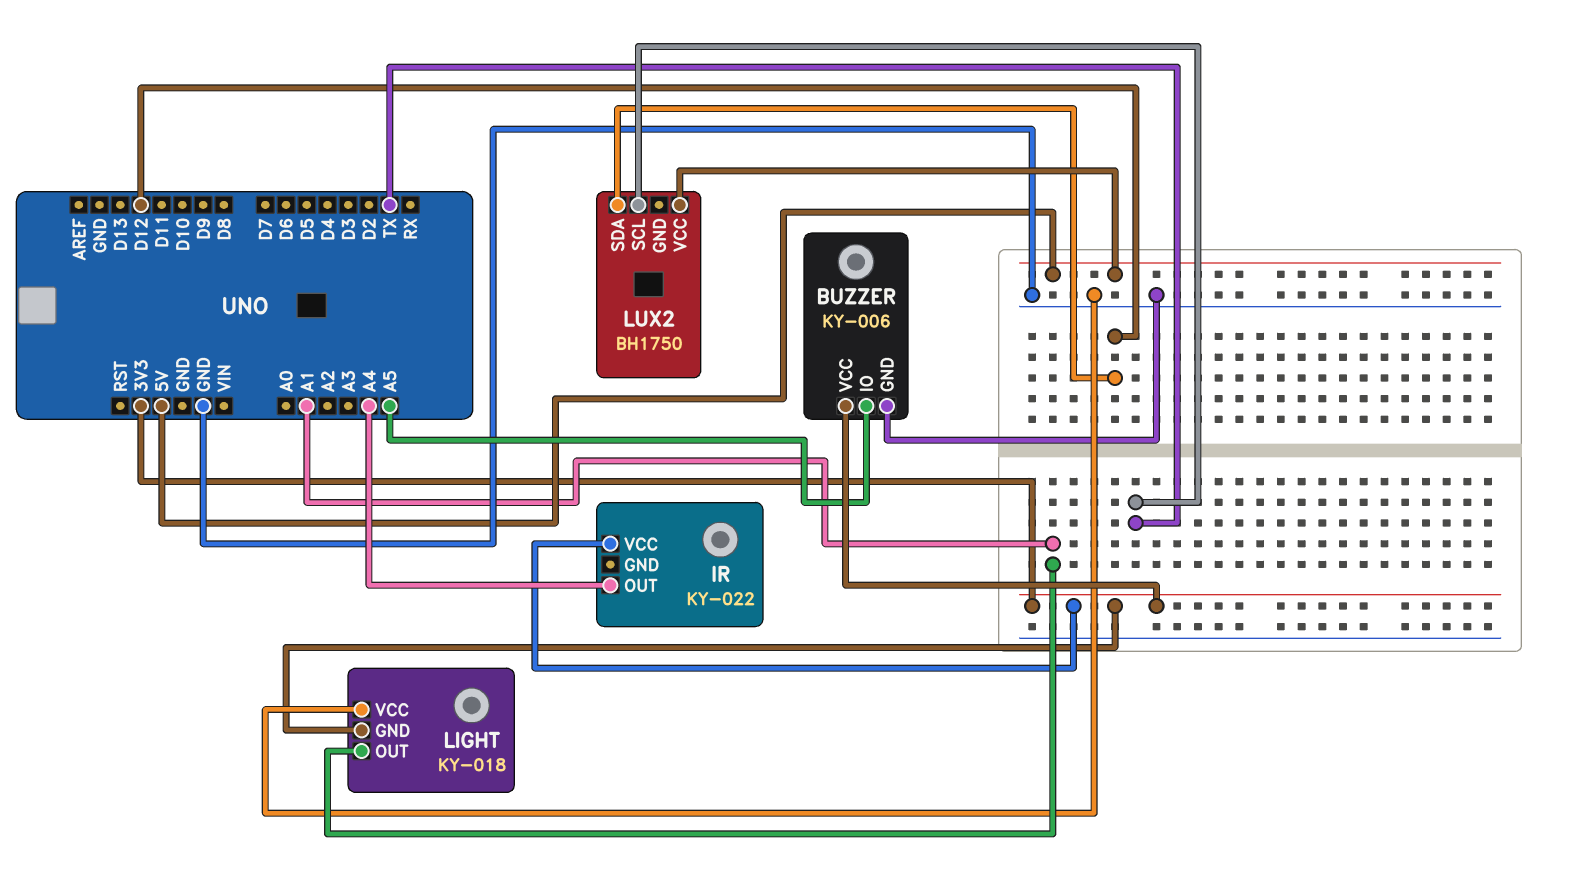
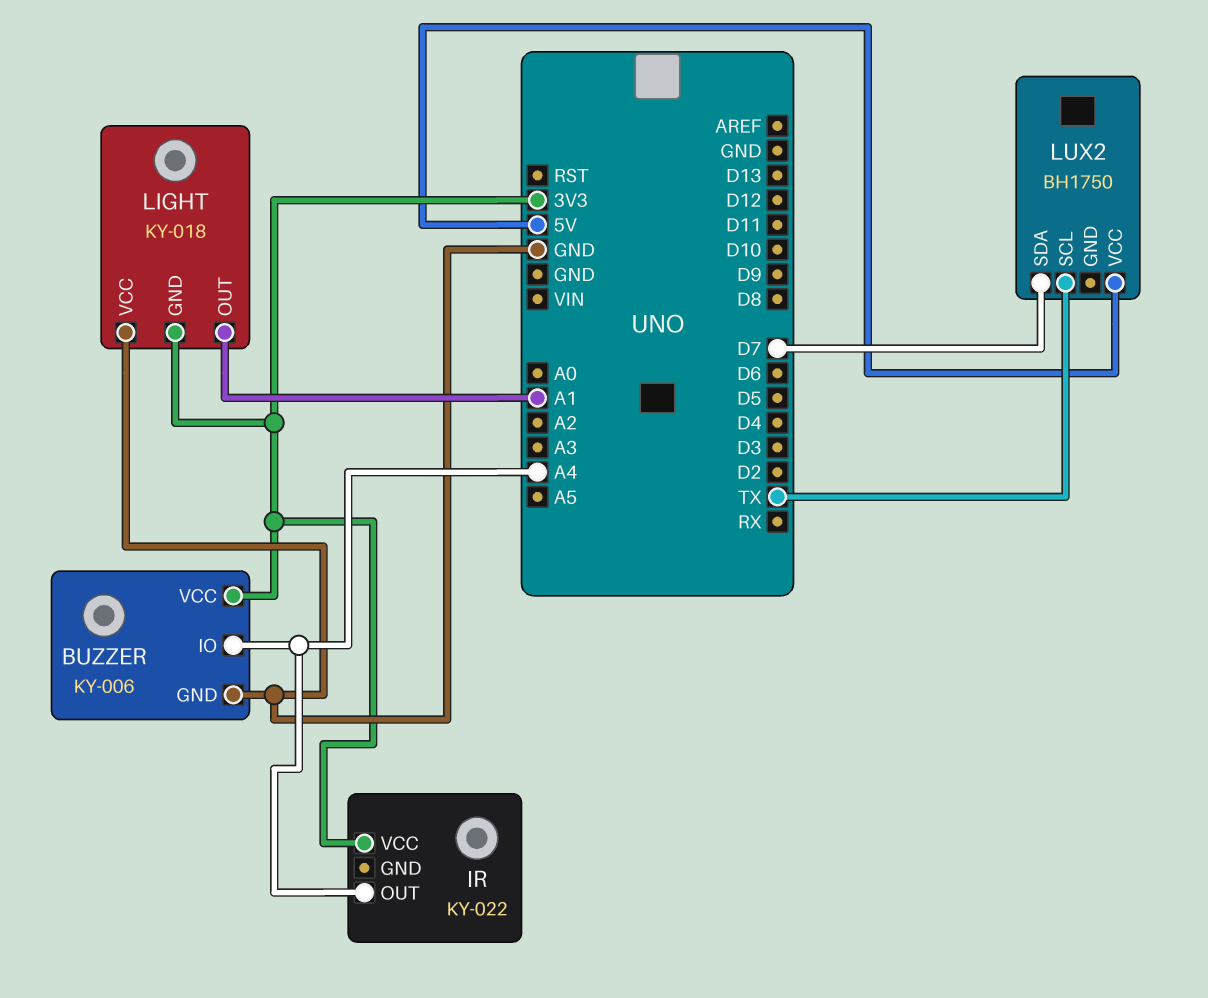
BUZZER pin IO: A5 -> A4
LUX2 pin SDA: D12 -> D7

